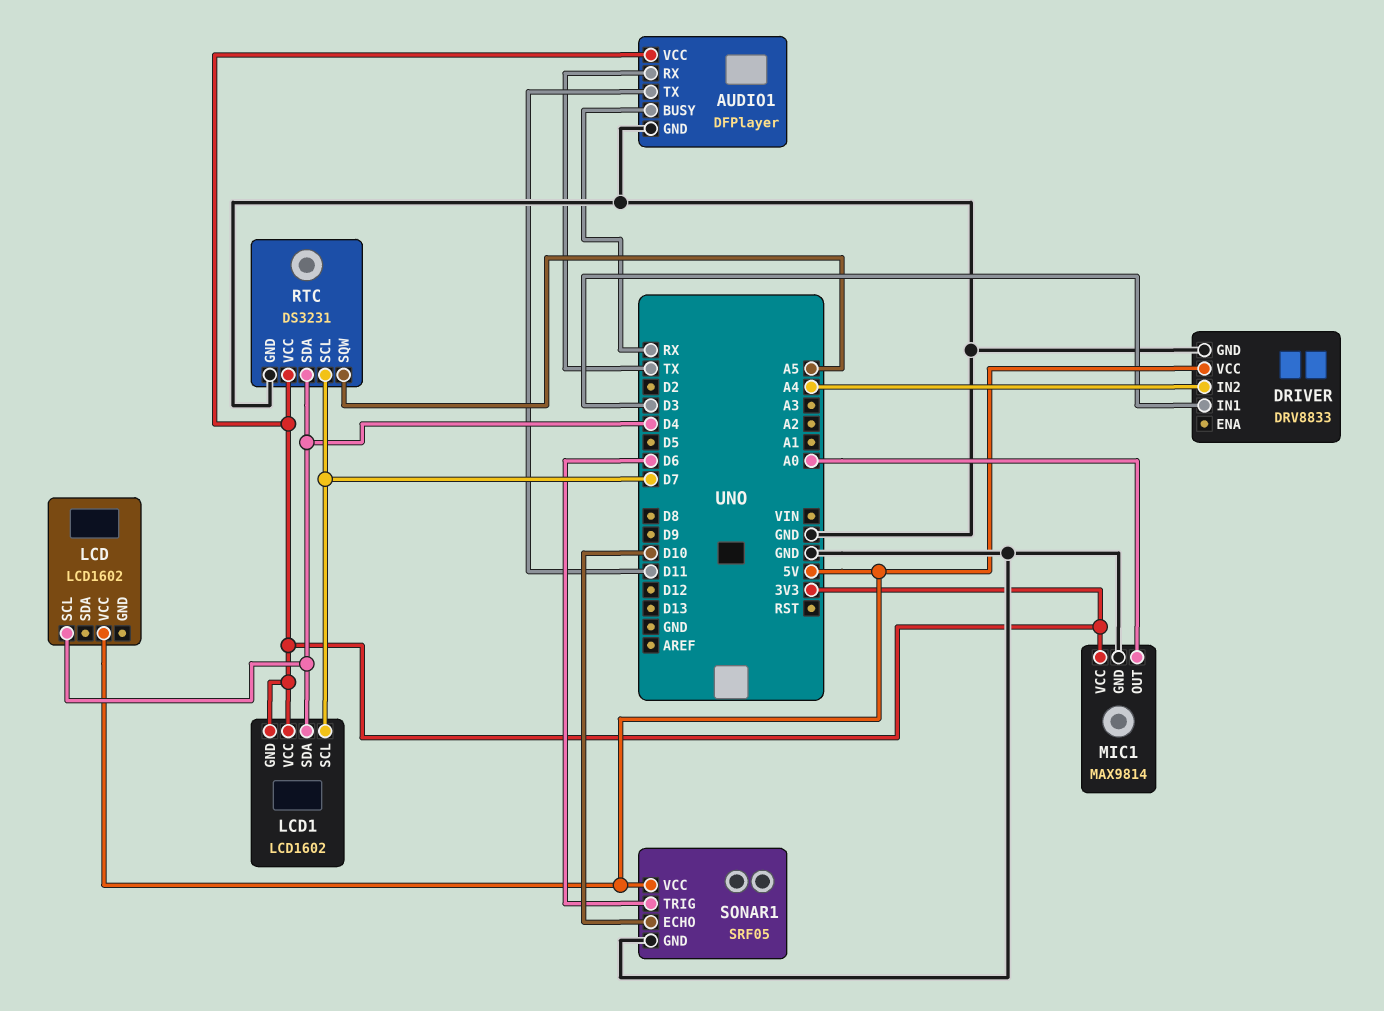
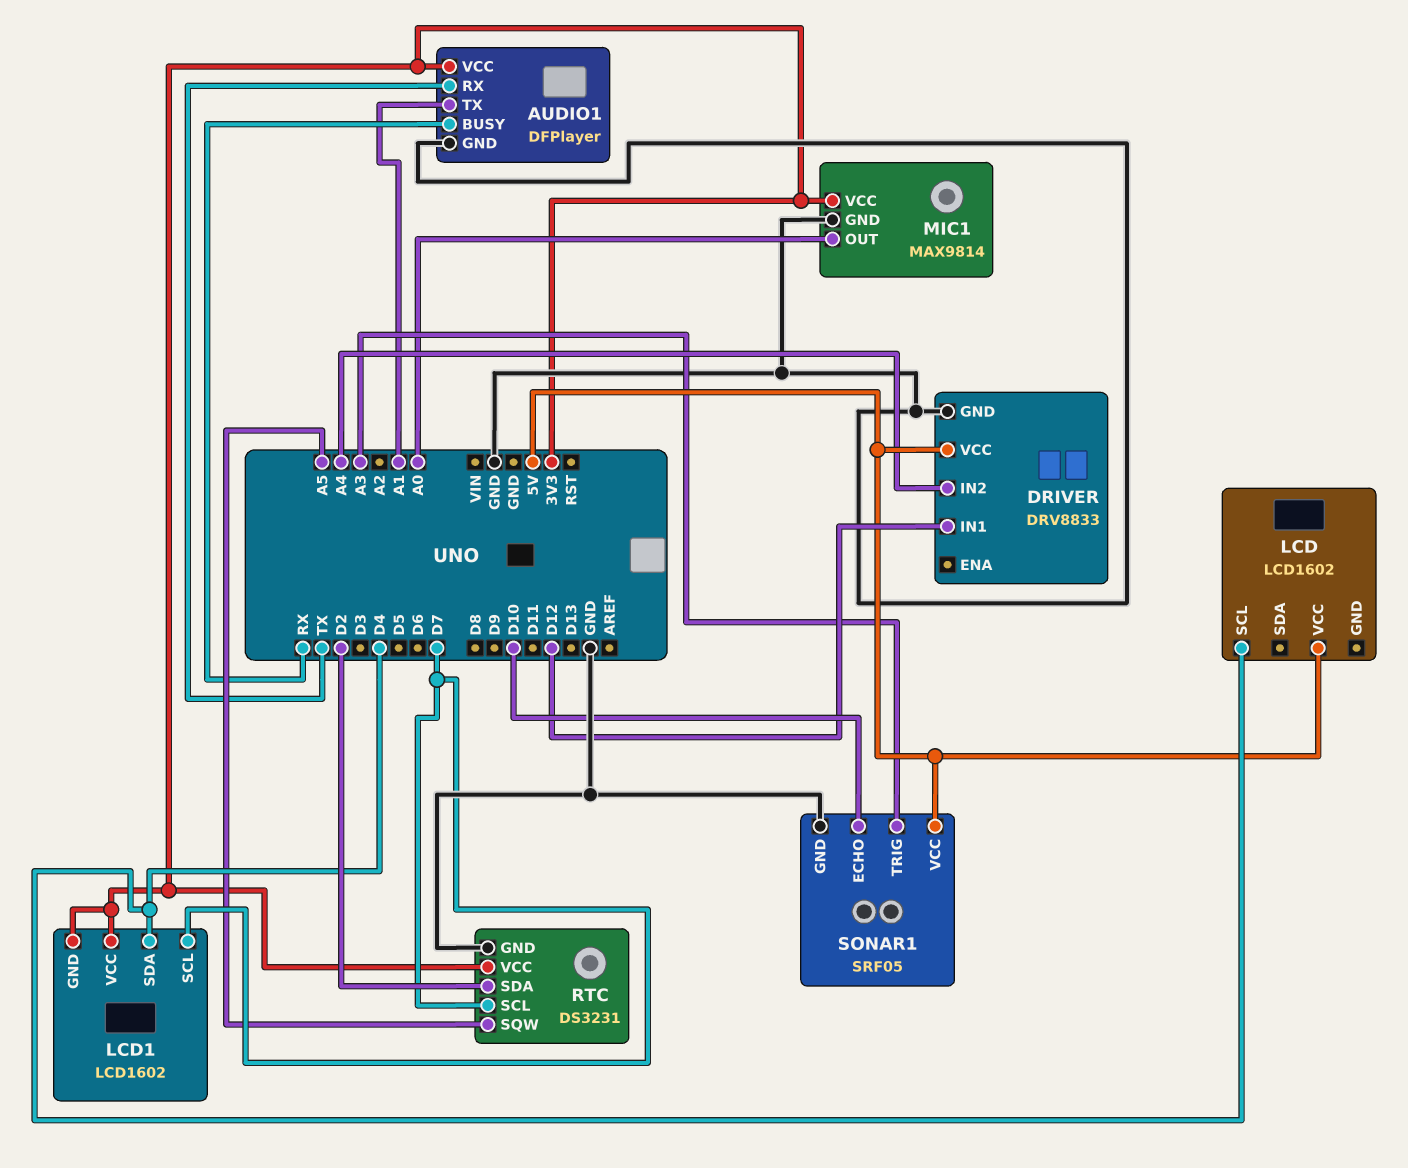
AUDIO1 pin TX: D11 -> A1
DRIVER pin IN1: D3 -> D12
RTC pin SDA: D4 -> D2
SONAR1 pin TRIG: D6 -> A3

